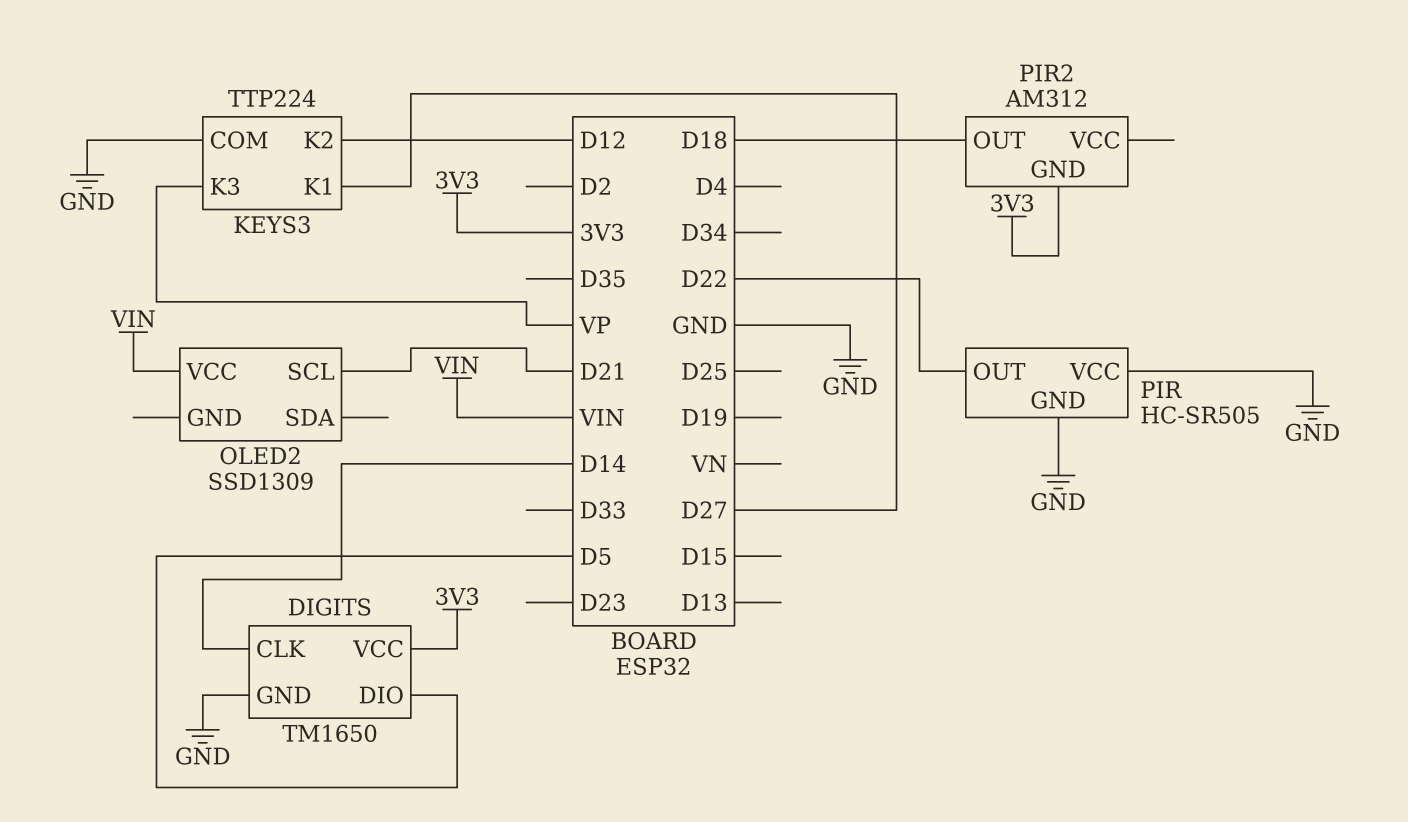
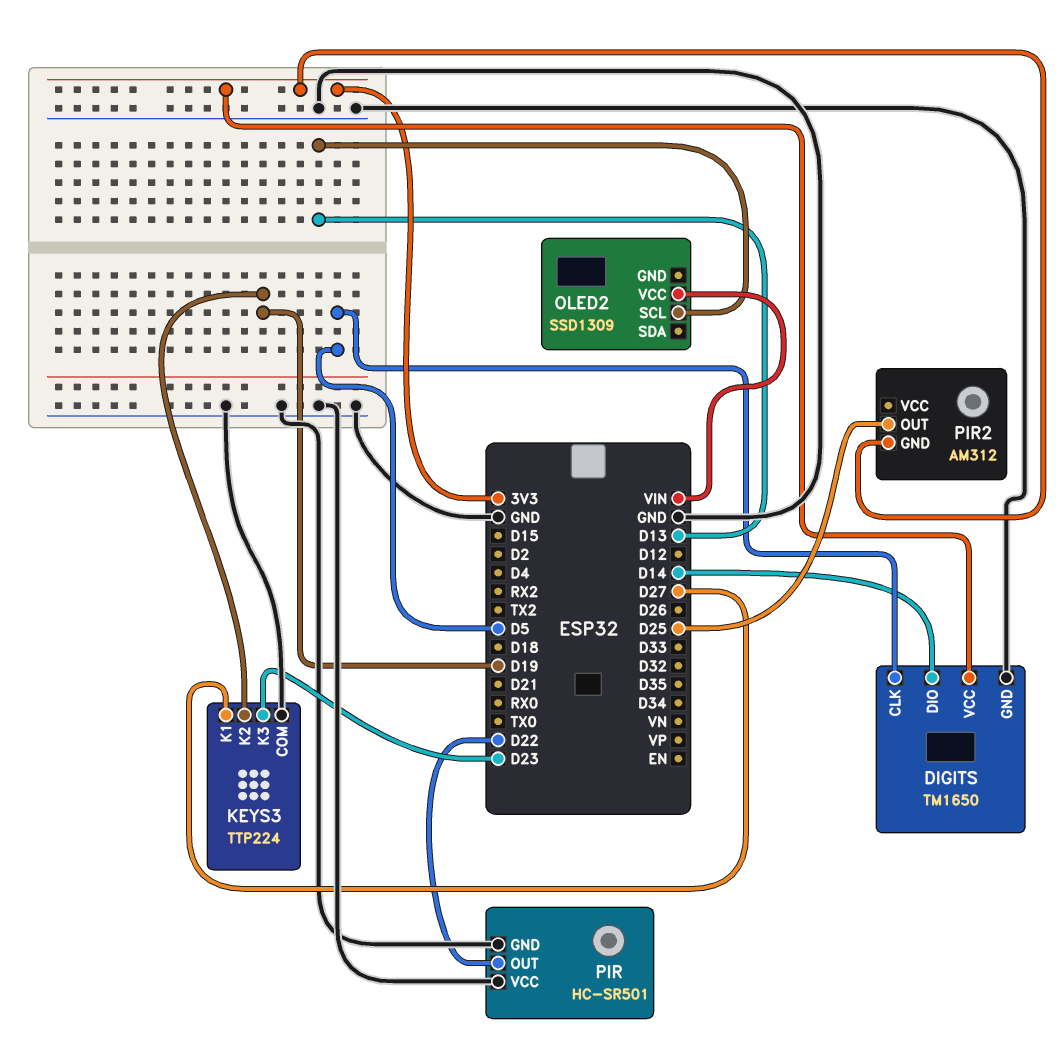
DIGITS pin CLK: D14 -> D5
DIGITS pin DIO: D5 -> D14
KEYS3 pin K2: D12 -> D19
KEYS3 pin K3: VP -> D23
OLED2 pin SCL: D21 -> D13
PIR: HC-SR505 -> HC-SR501
PIR2 pin OUT: D18 -> D25

